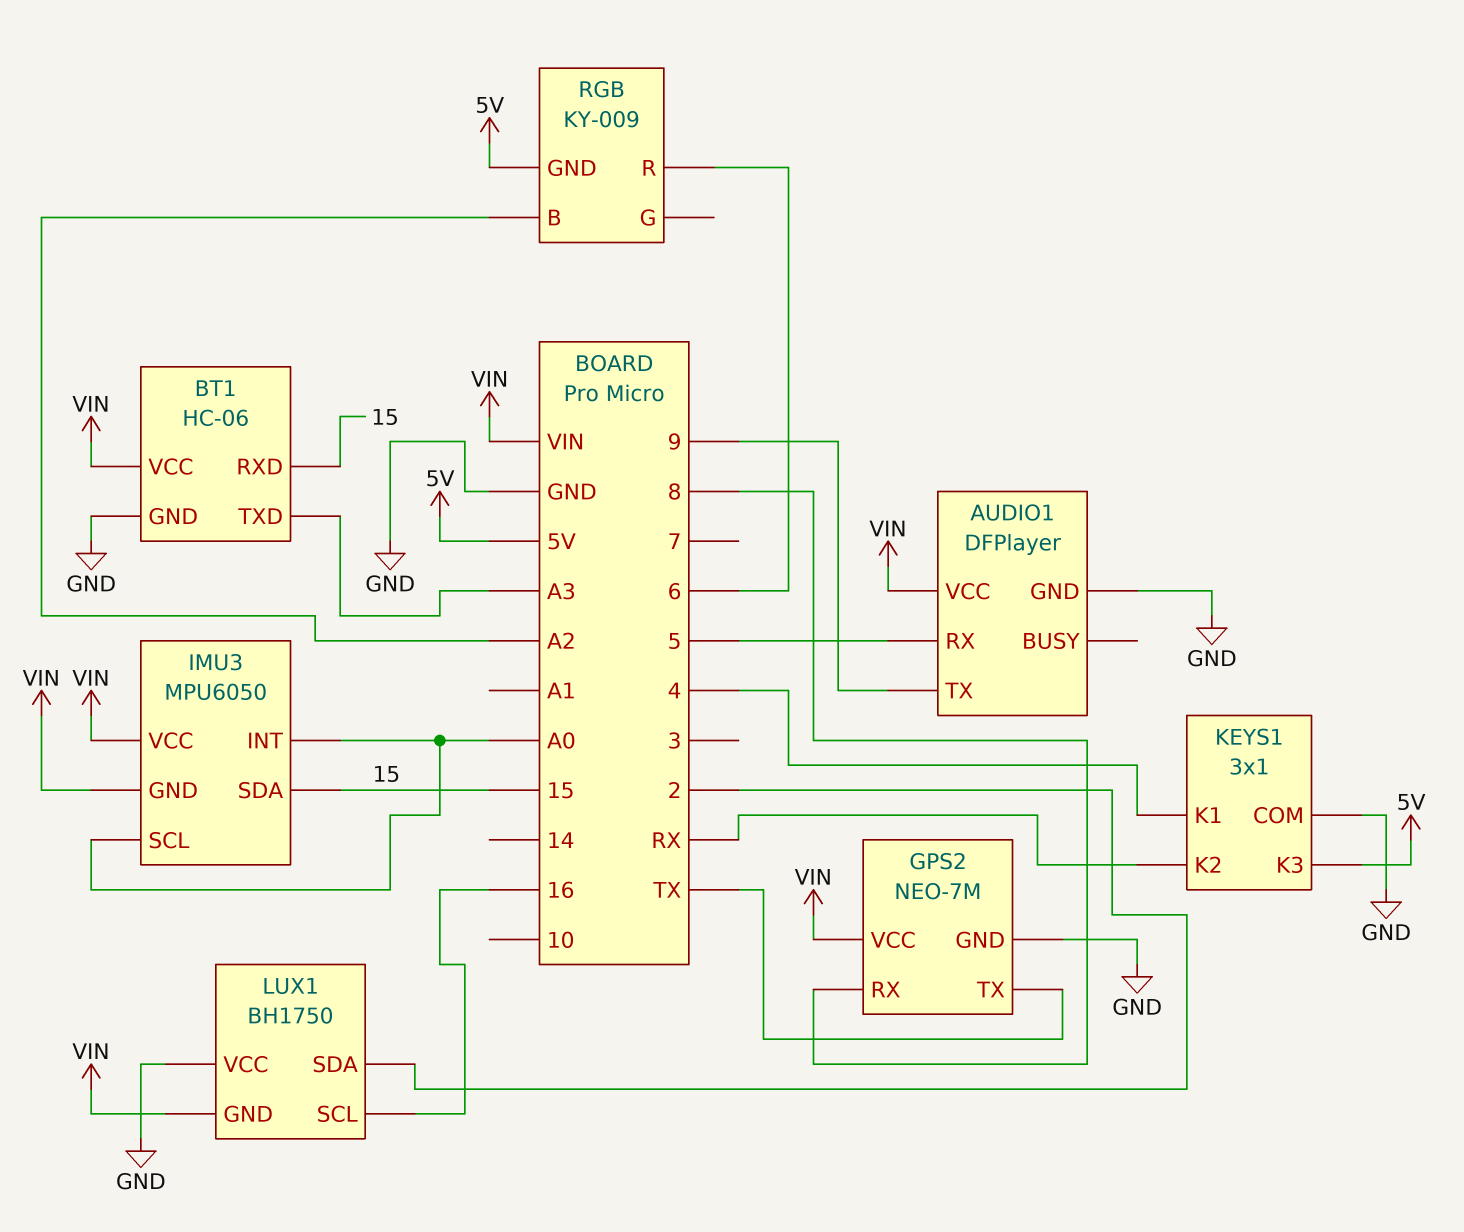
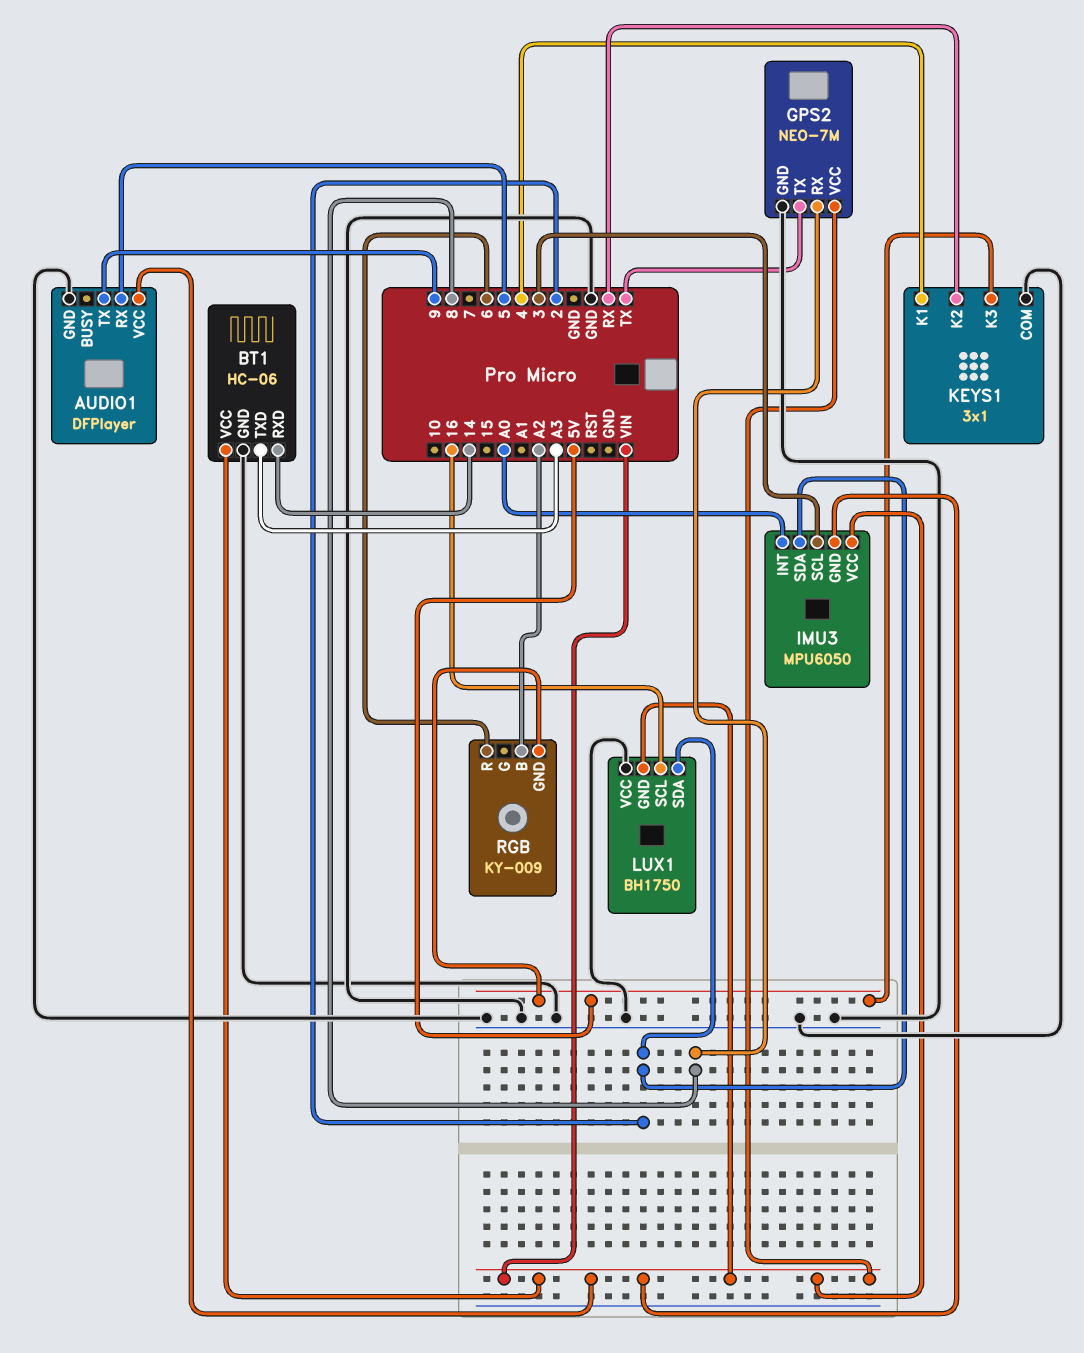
BT1 pin RXD: 15 -> 14
IMU3 pin SCL: A0 -> 3
IMU3 pin SDA: 15 -> 2

